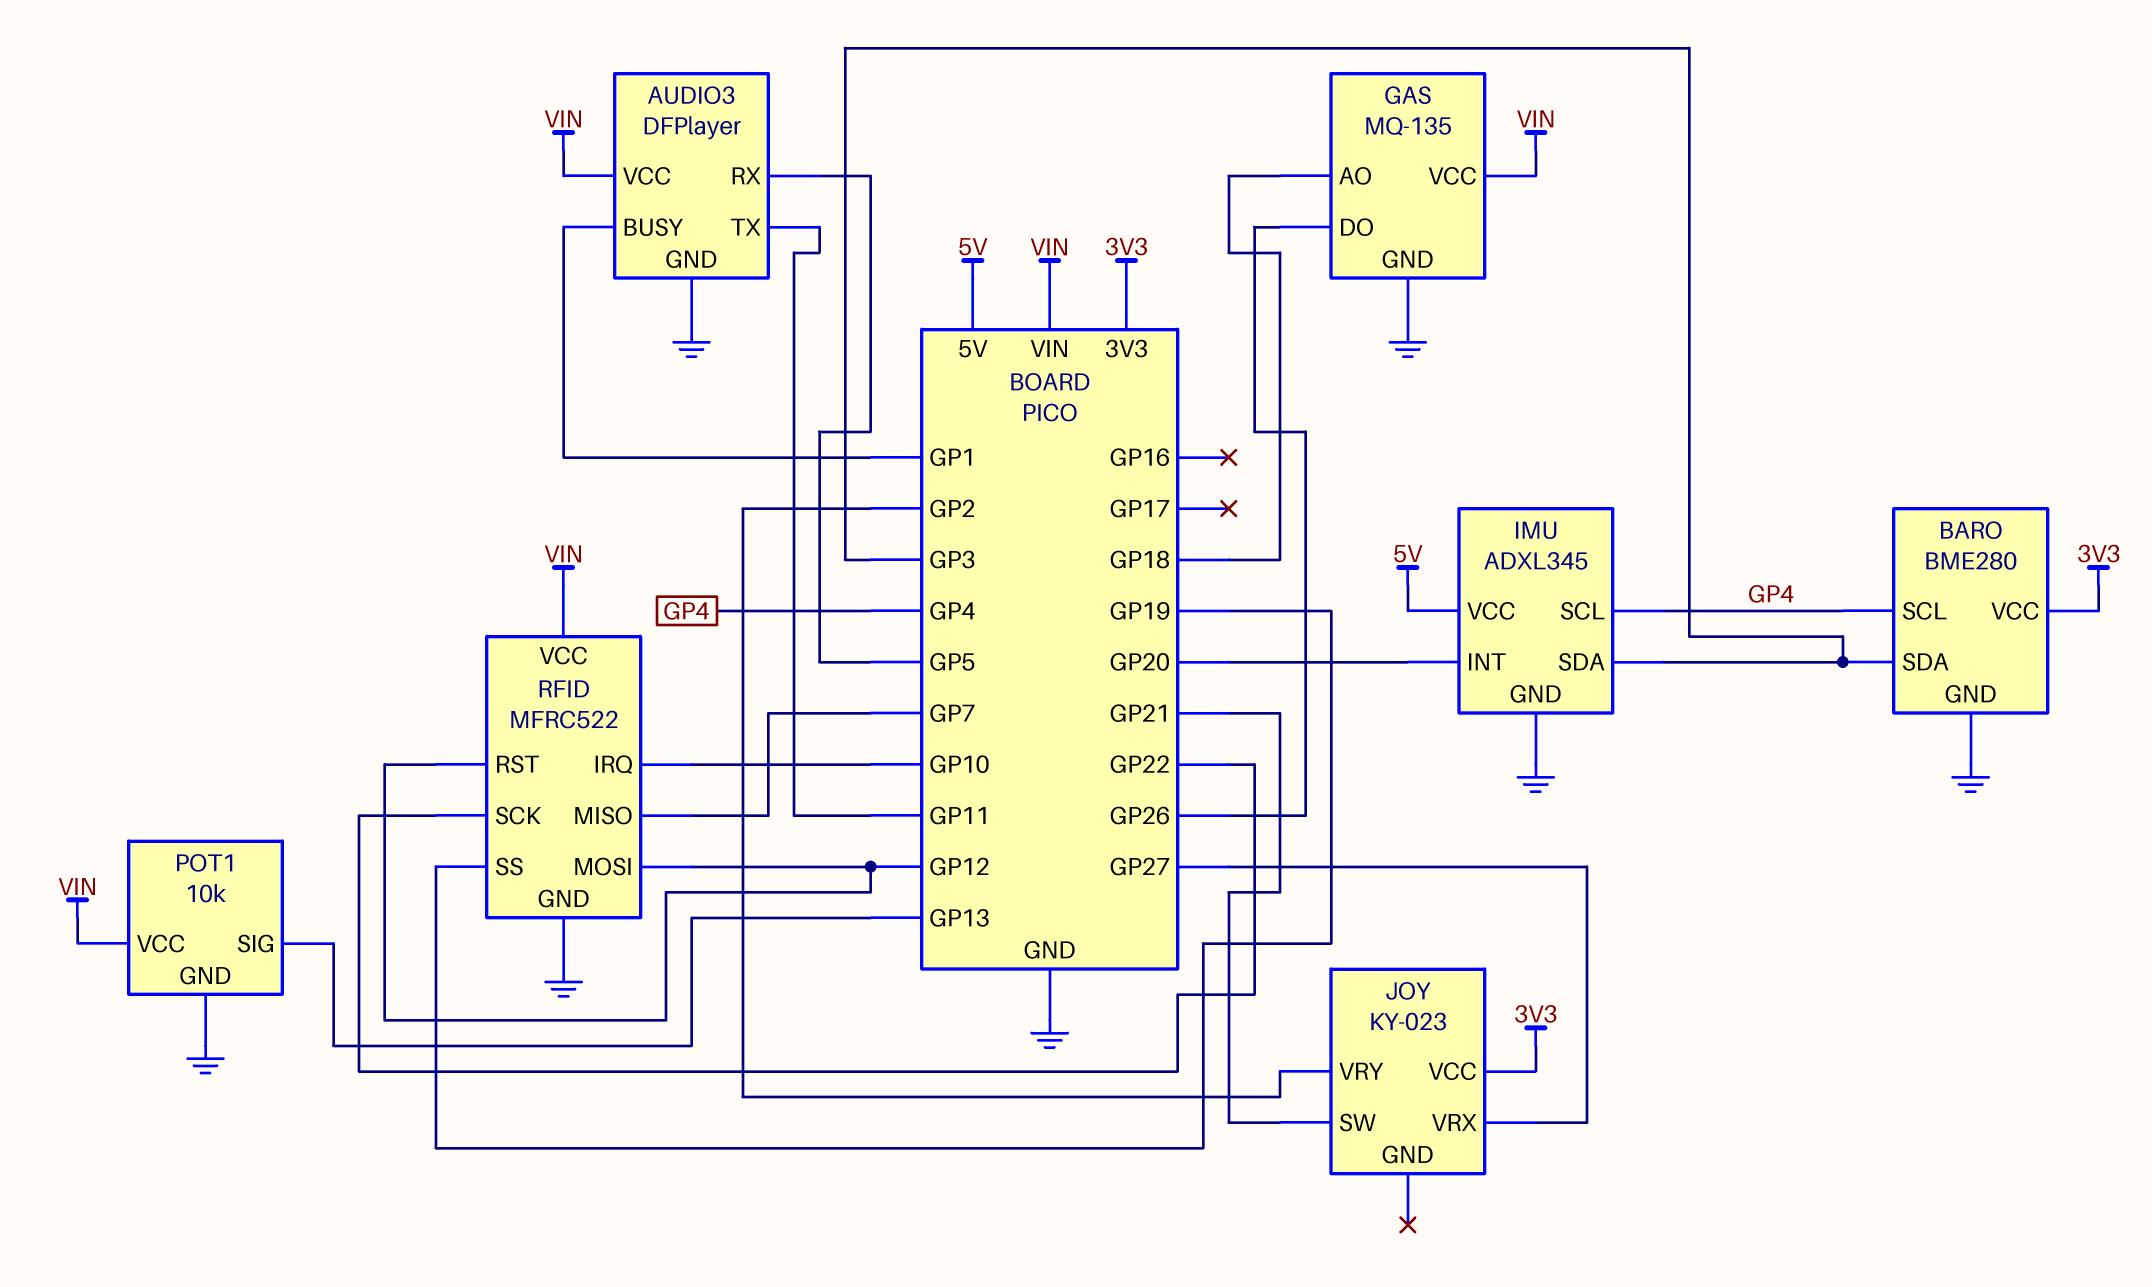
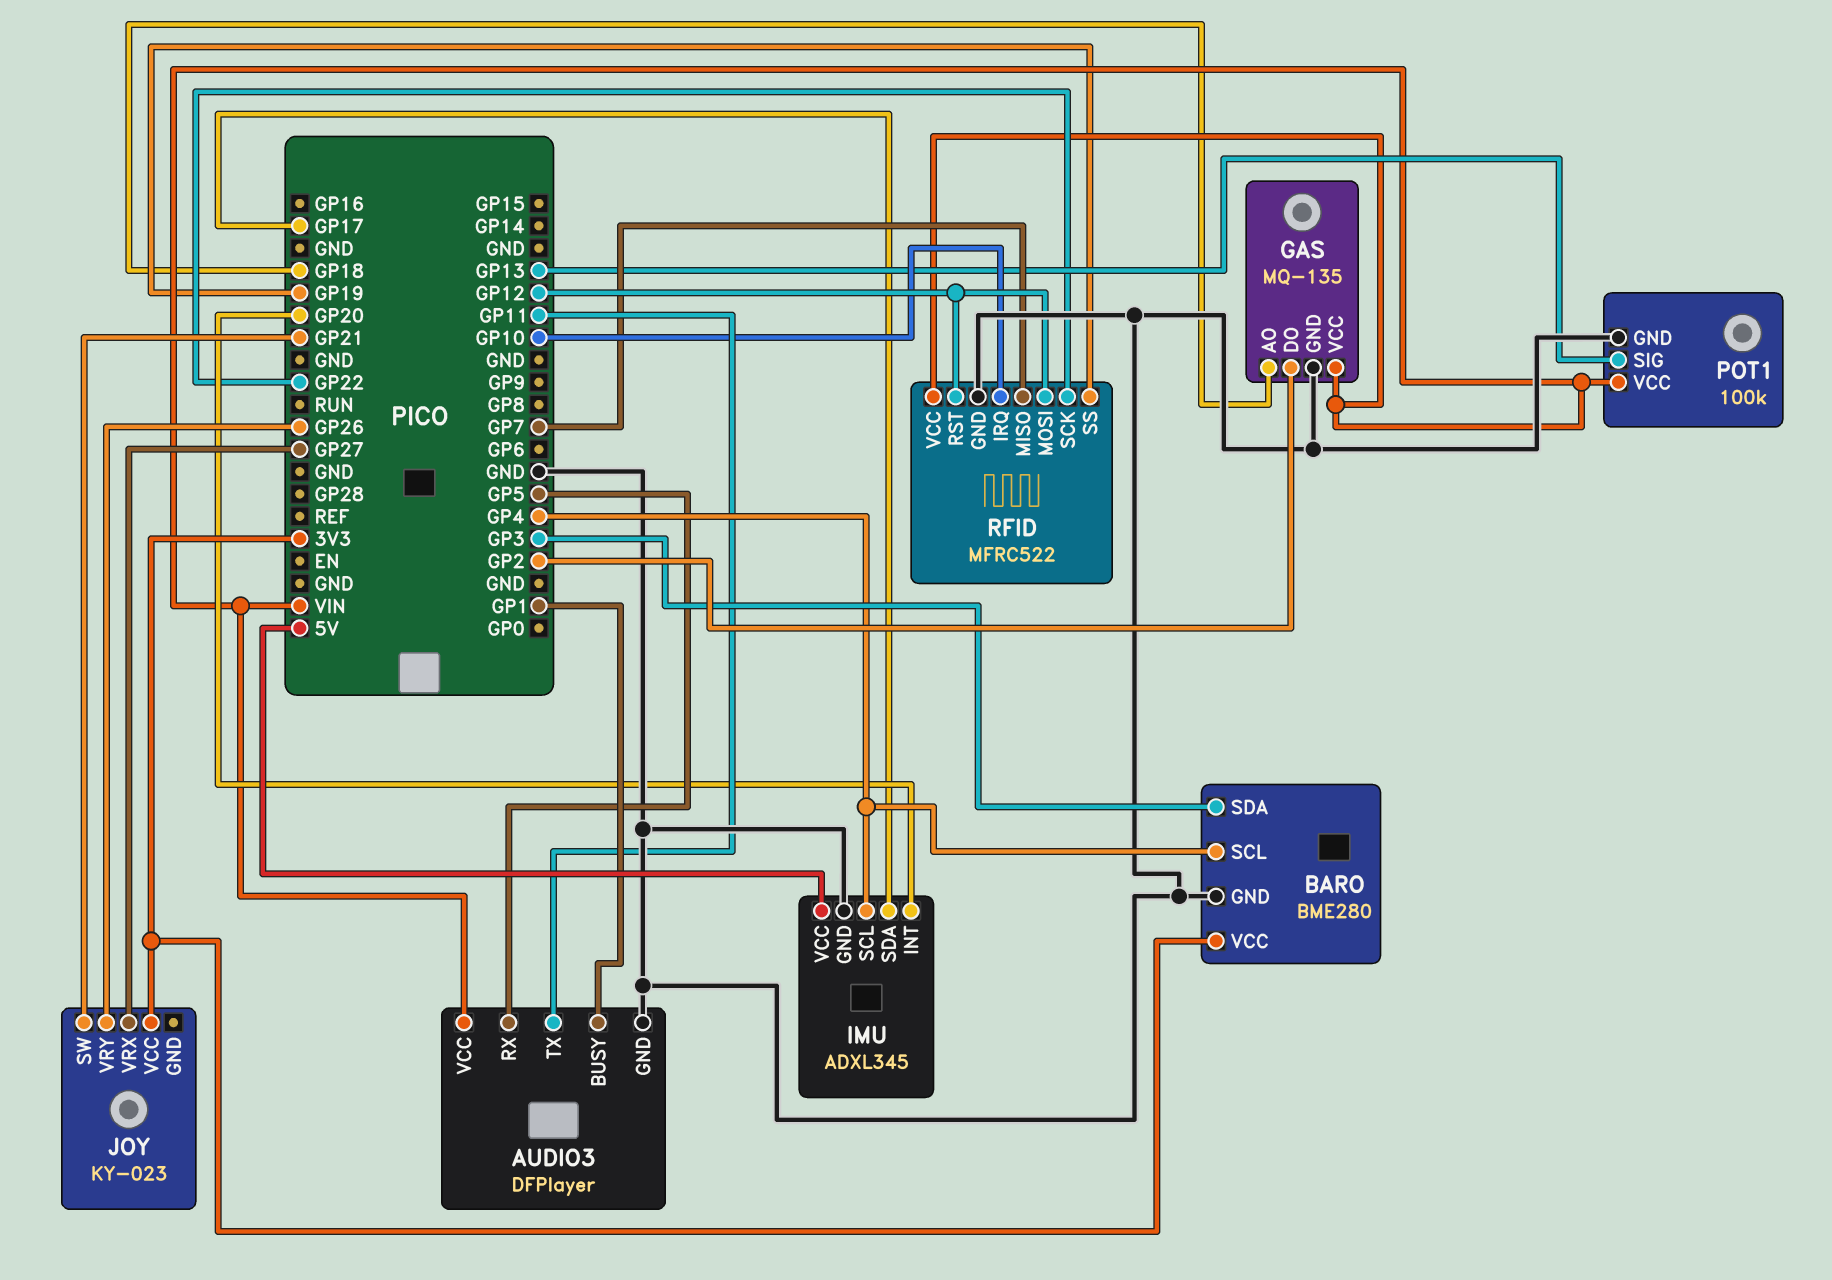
GAS pin DO: GP26 -> GP2
IMU pin SDA: GP3 -> GP17
JOY pin VRY: GP2 -> GP26
POT1: 10k -> 100k

